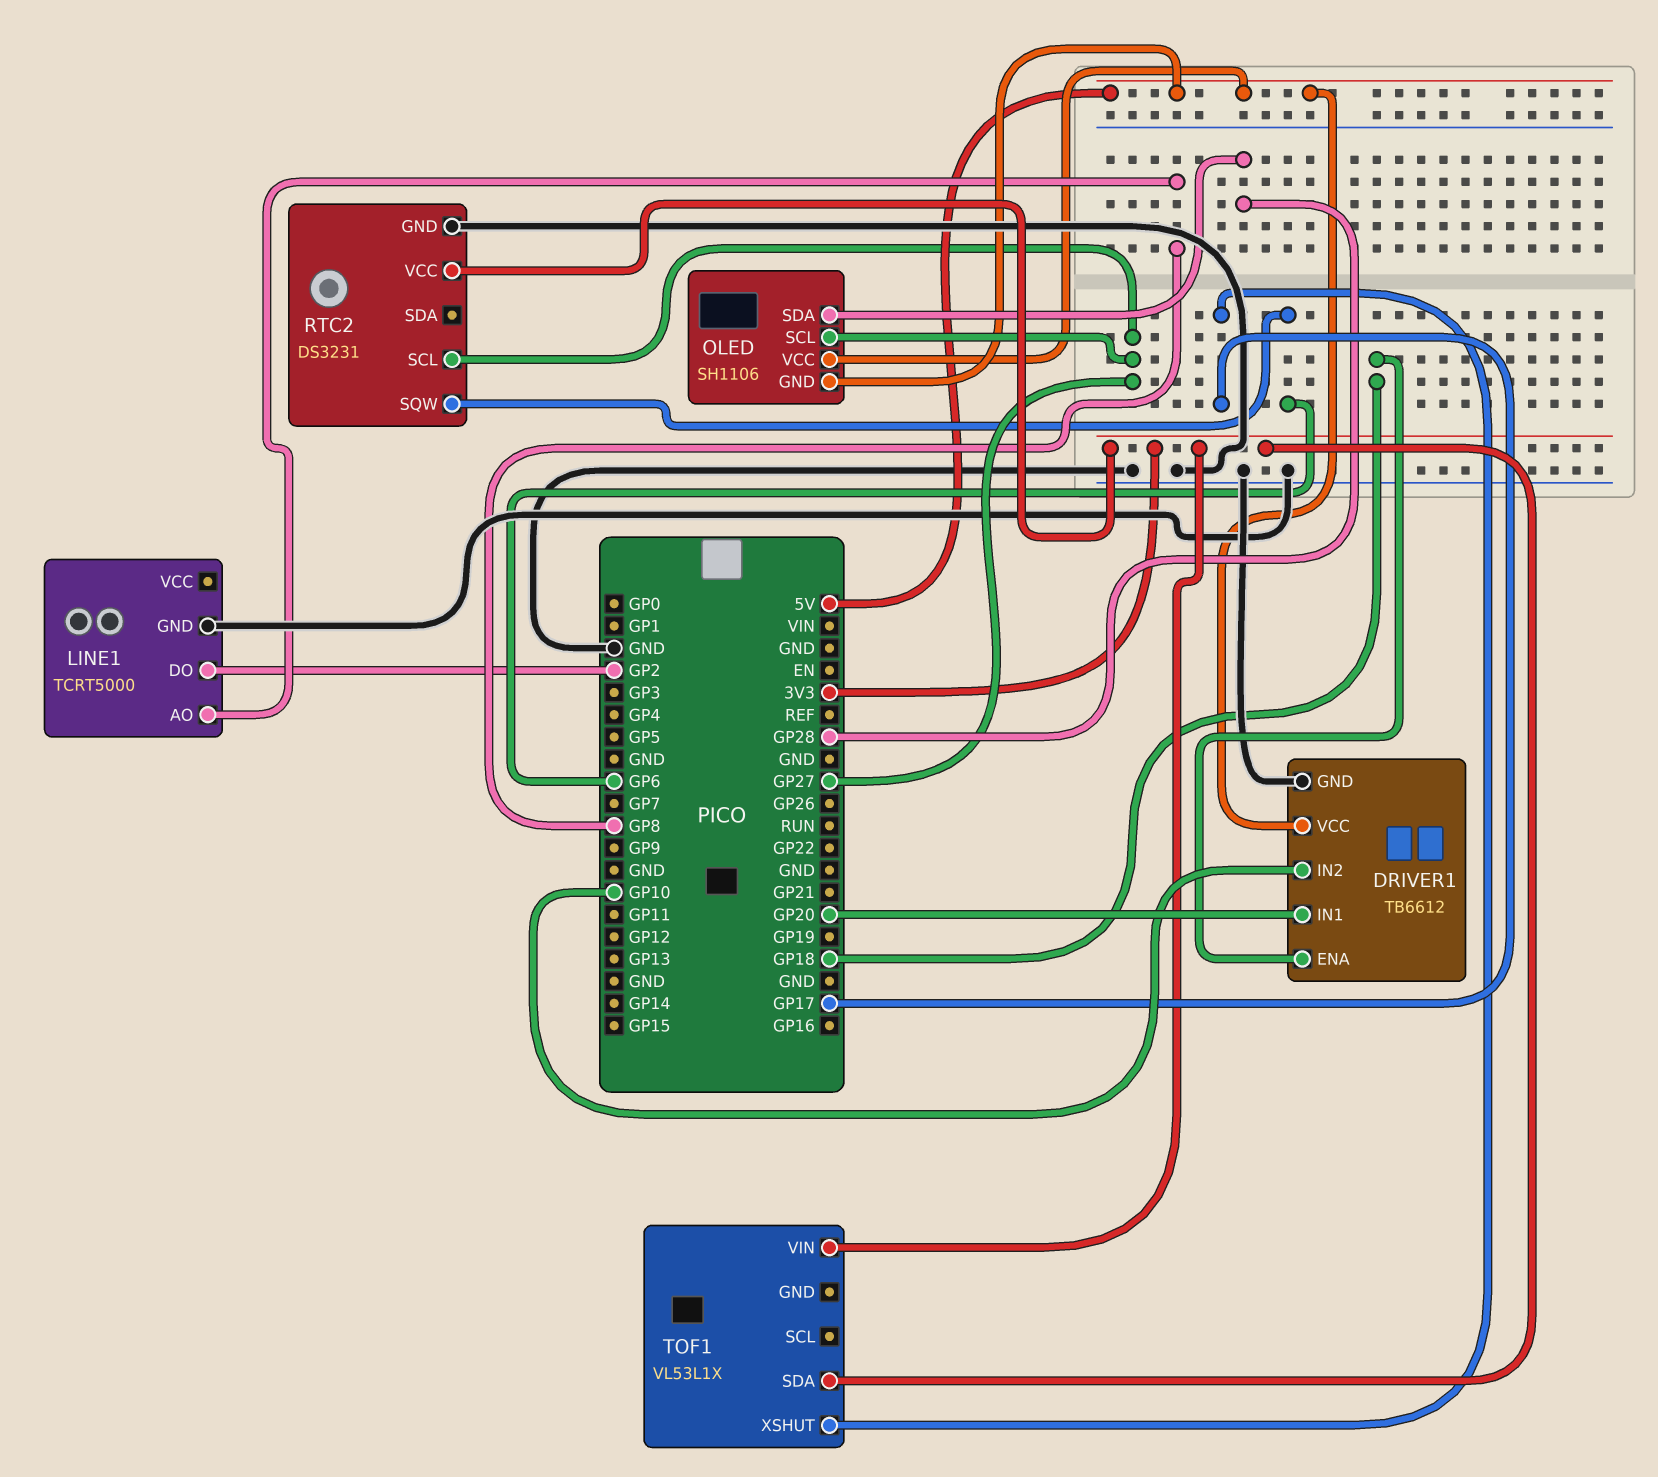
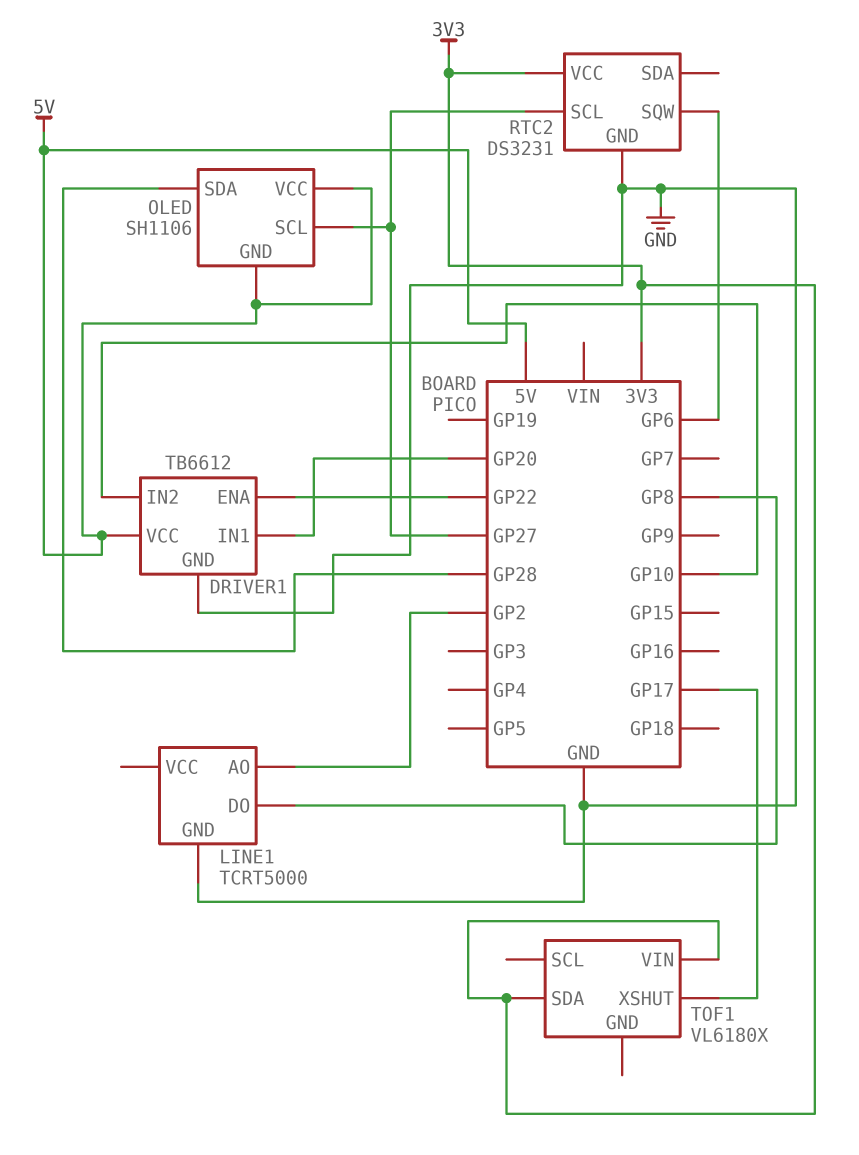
DRIVER1 pin ENA: GP18 -> GP22
LINE1 pin AO: GP8 -> GP2
LINE1 pin DO: GP2 -> GP8
TOF1: VL53L1X -> VL6180X

